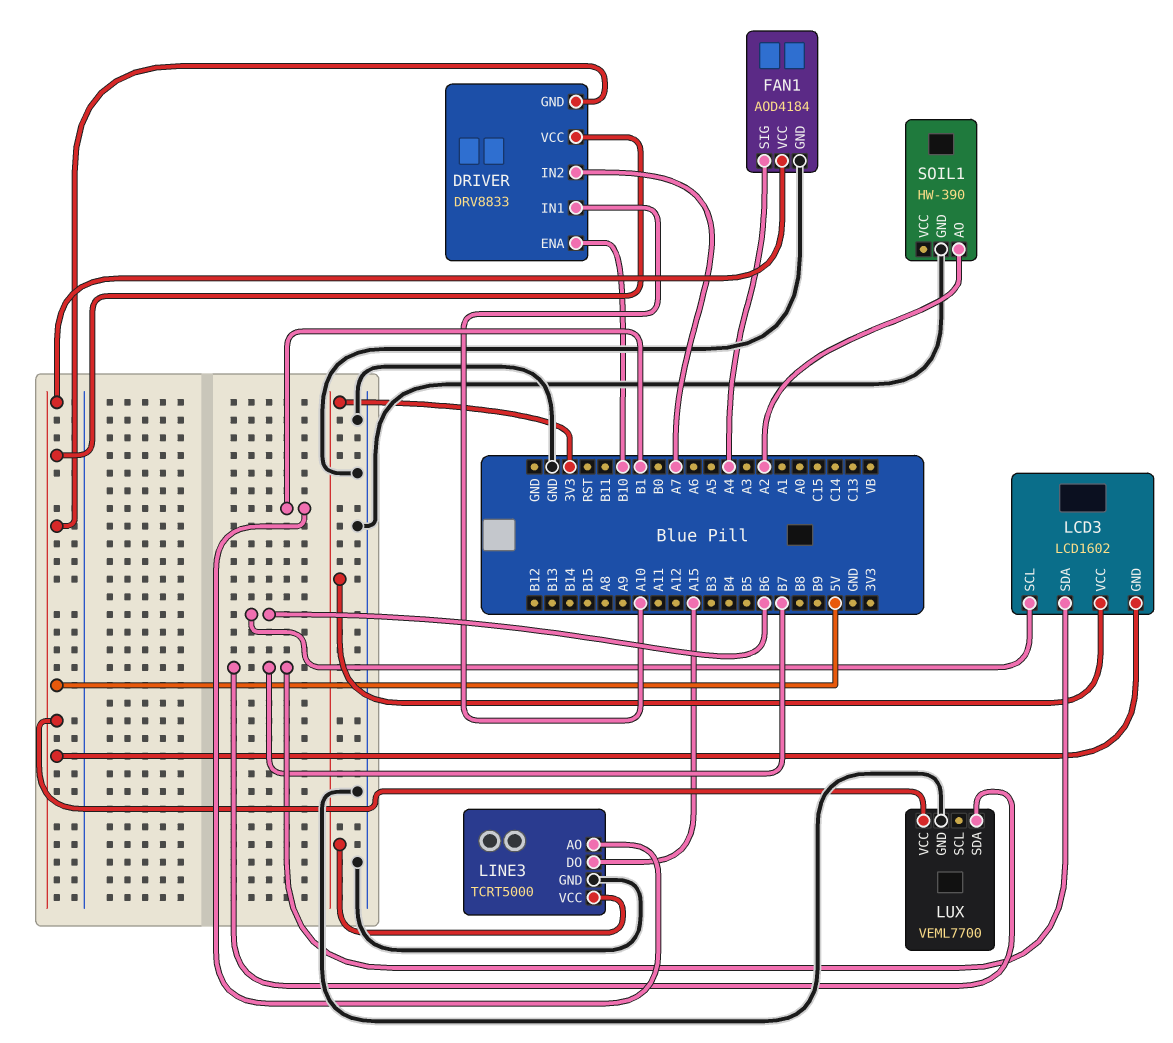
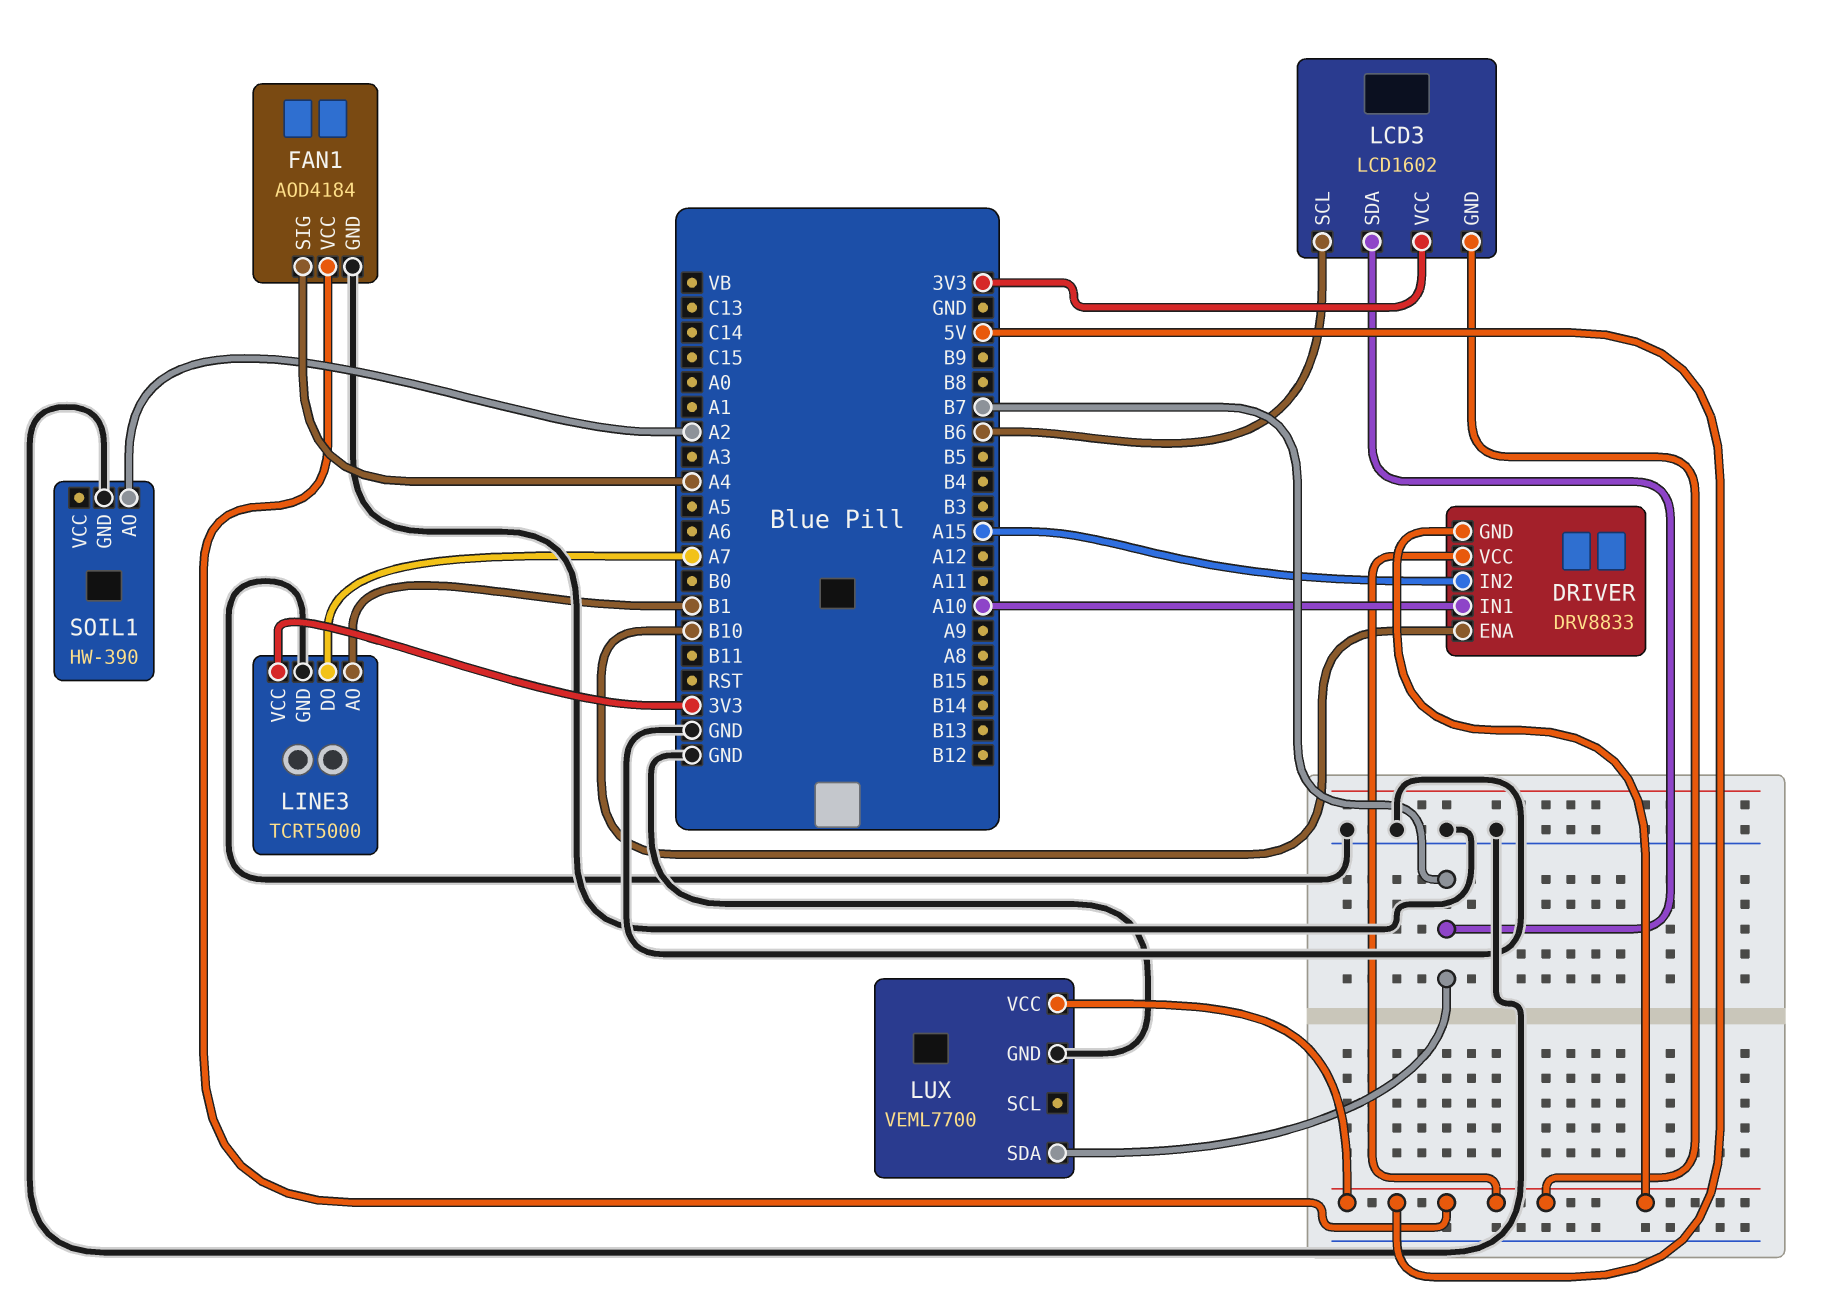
DRIVER pin IN2: A7 -> A15
LINE3 pin DO: A15 -> A7

